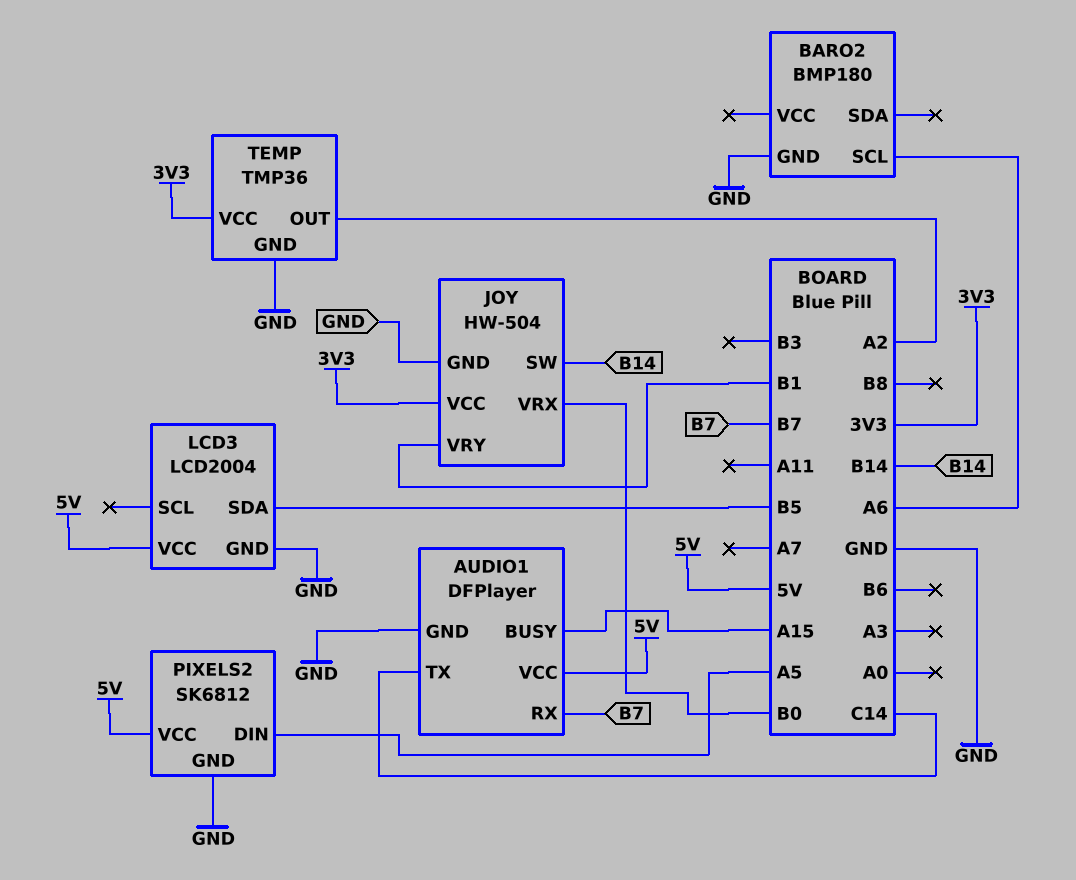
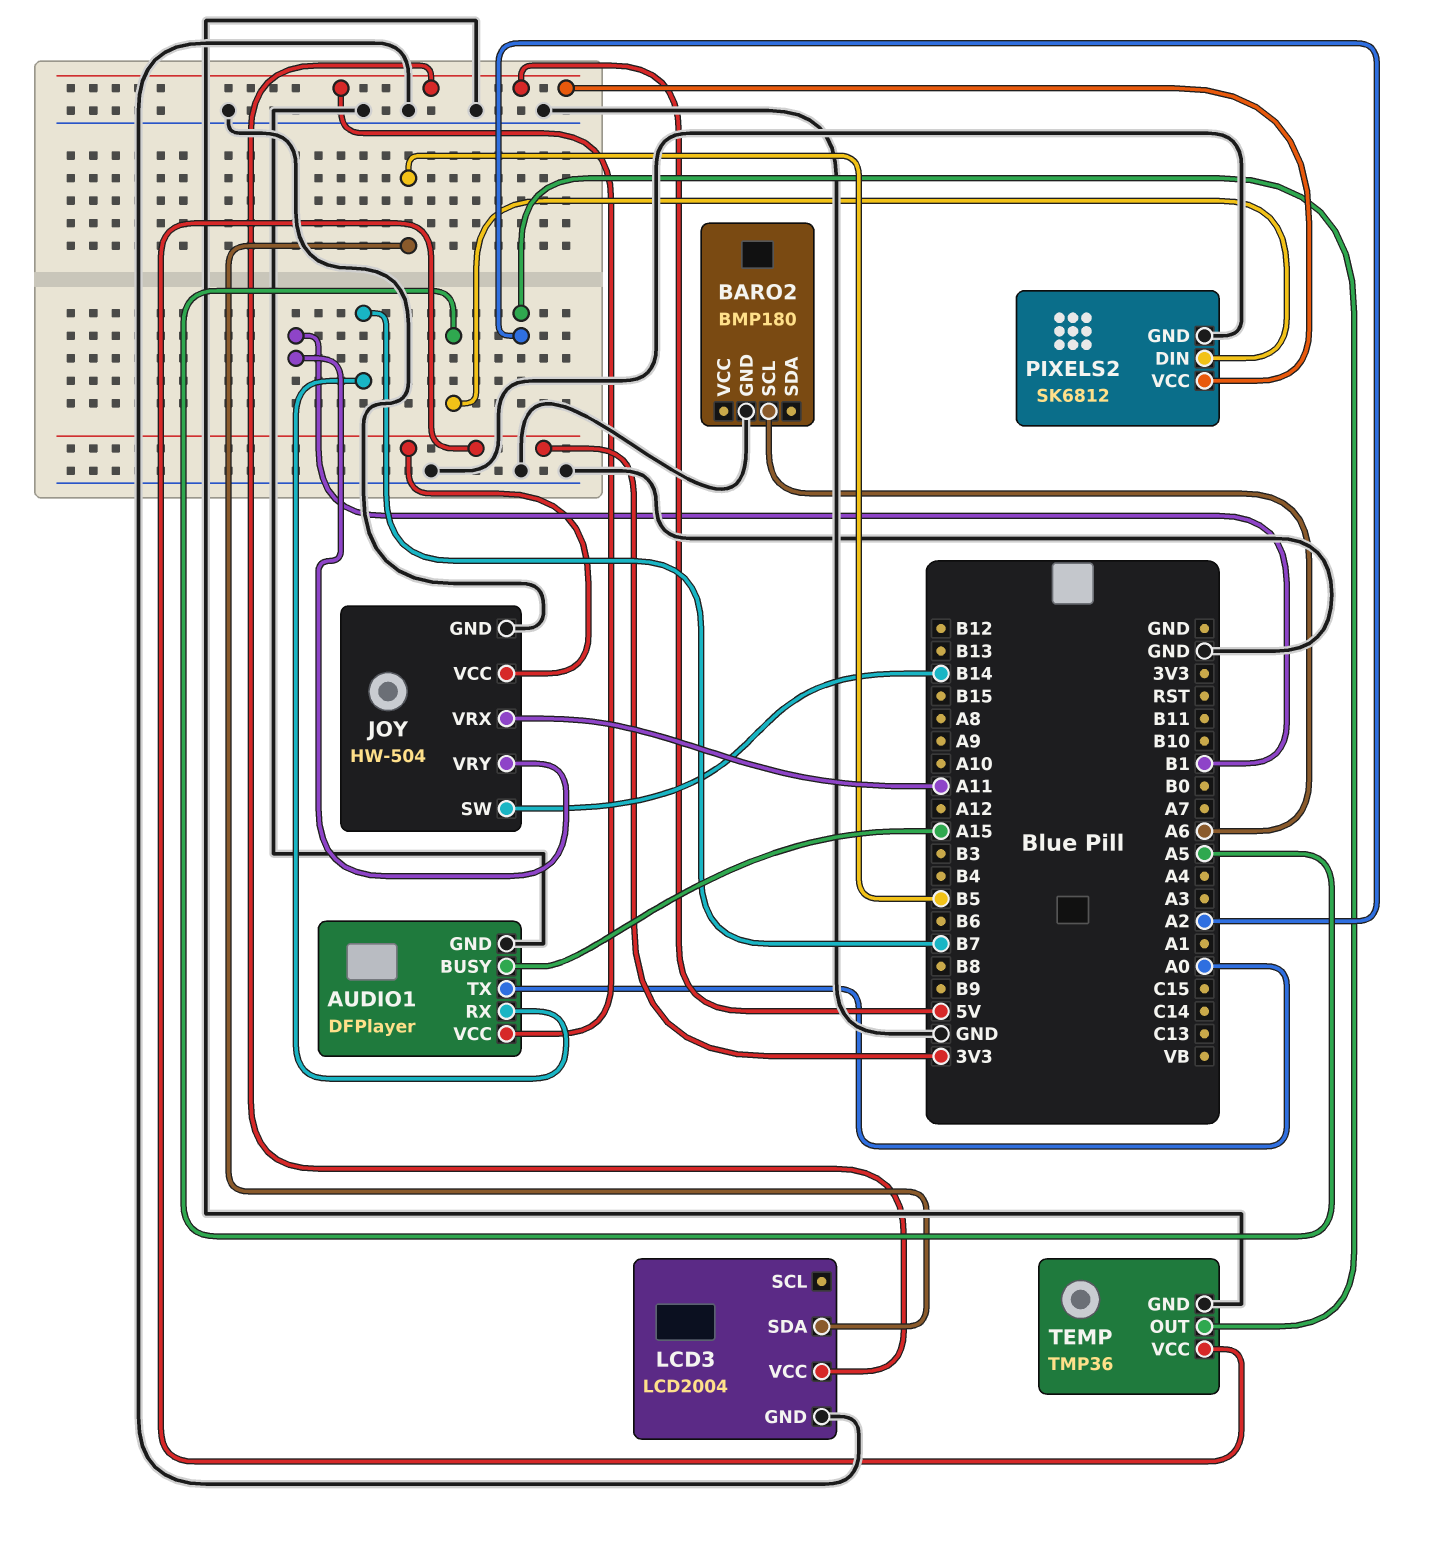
AUDIO1 pin TX: C14 -> A0
JOY pin VRX: B0 -> A11

